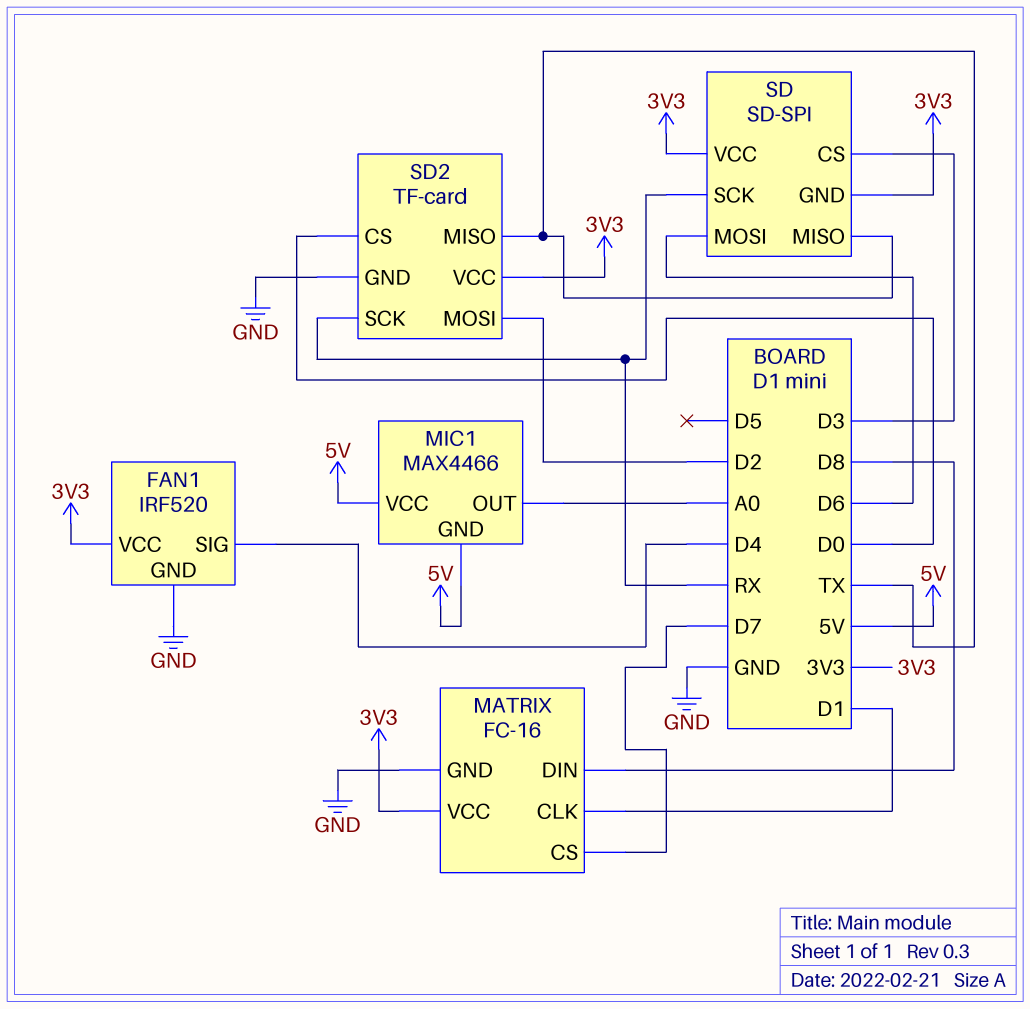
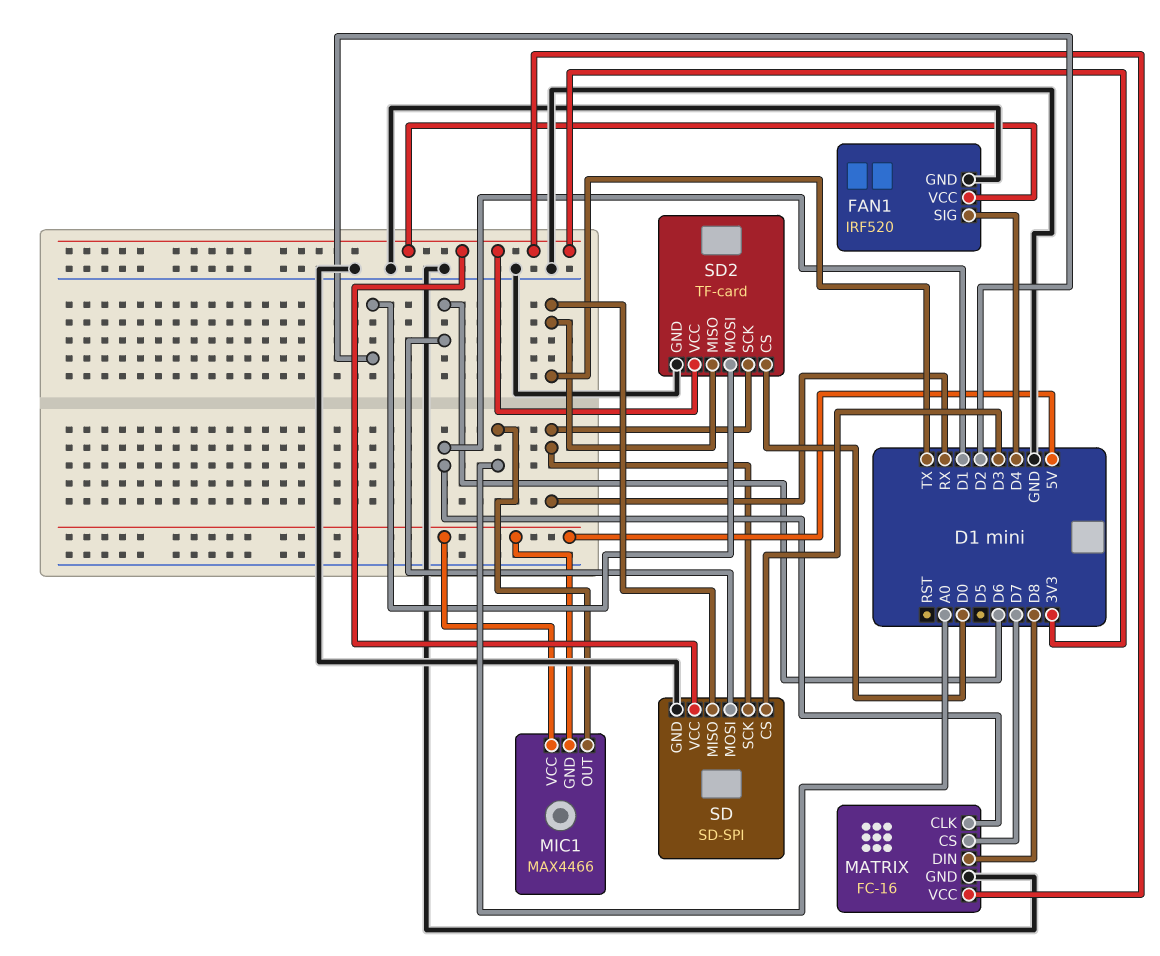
SD pin GND: 3V3 -> GND

